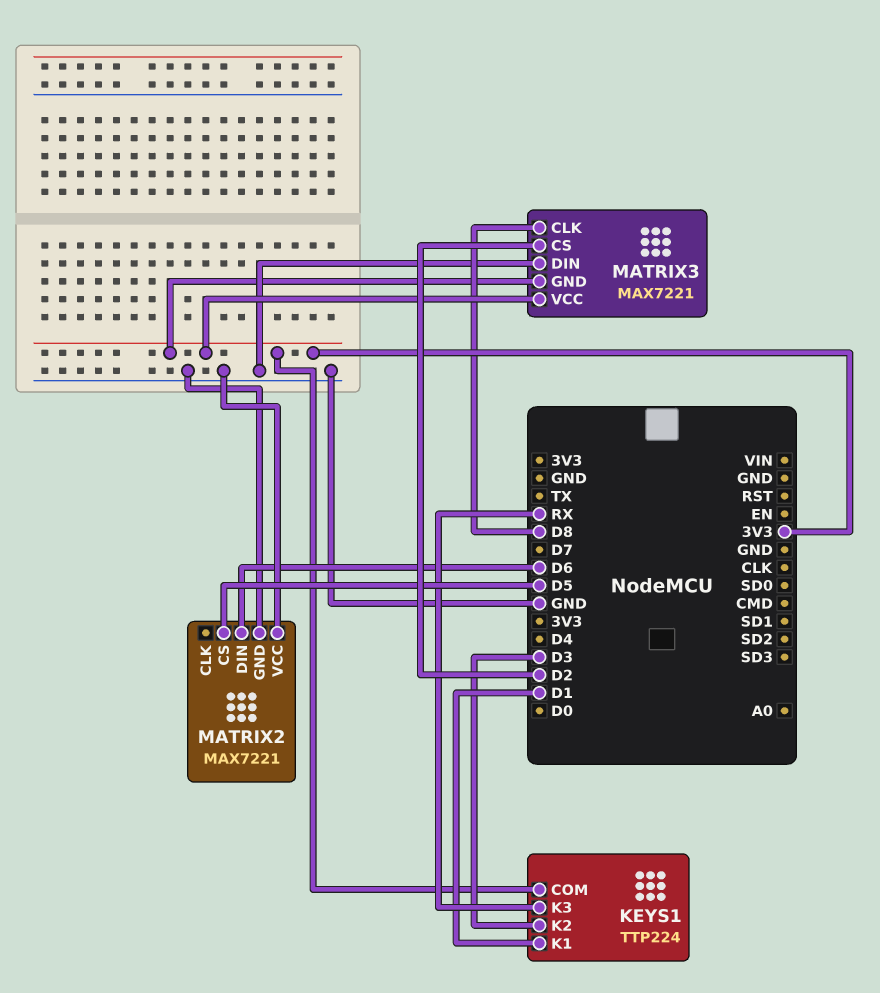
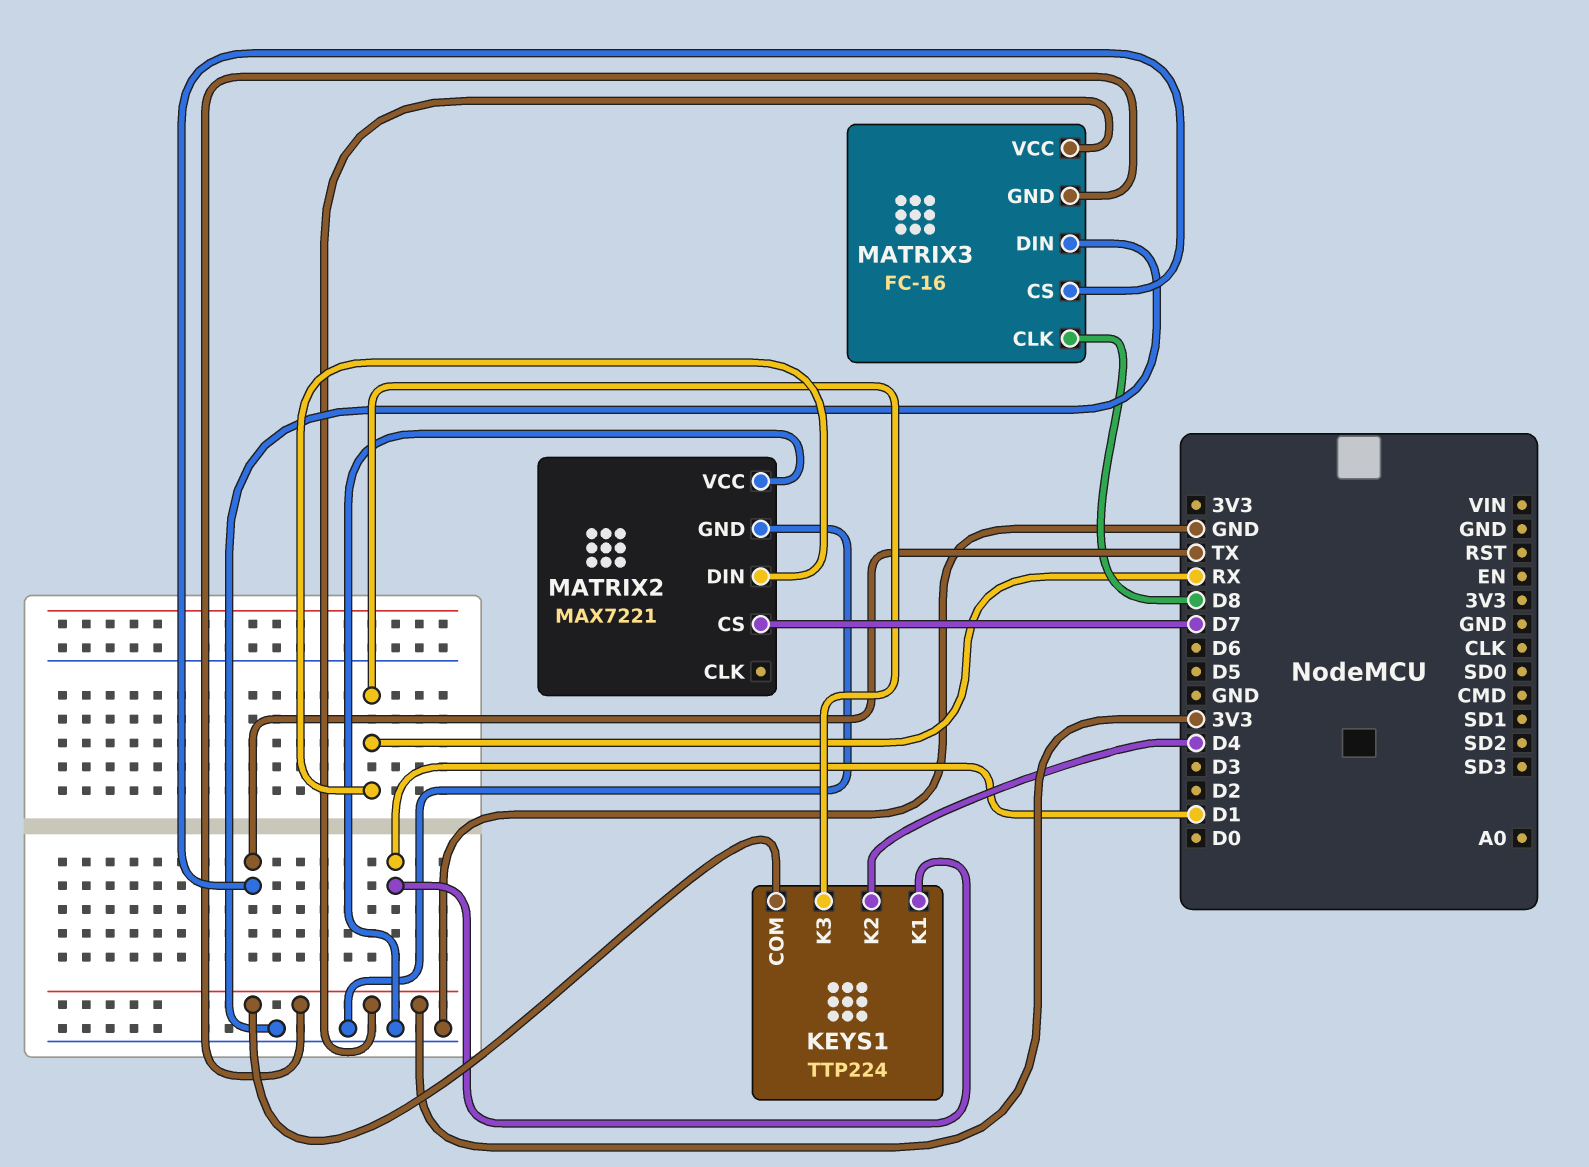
KEYS1 pin K2: D3 -> D4
MATRIX2 pin CS: D5 -> D7
MATRIX2 pin DIN: D6 -> RX
MATRIX3: MAX7221 -> FC-16
MATRIX3 pin CS: D2 -> TX

